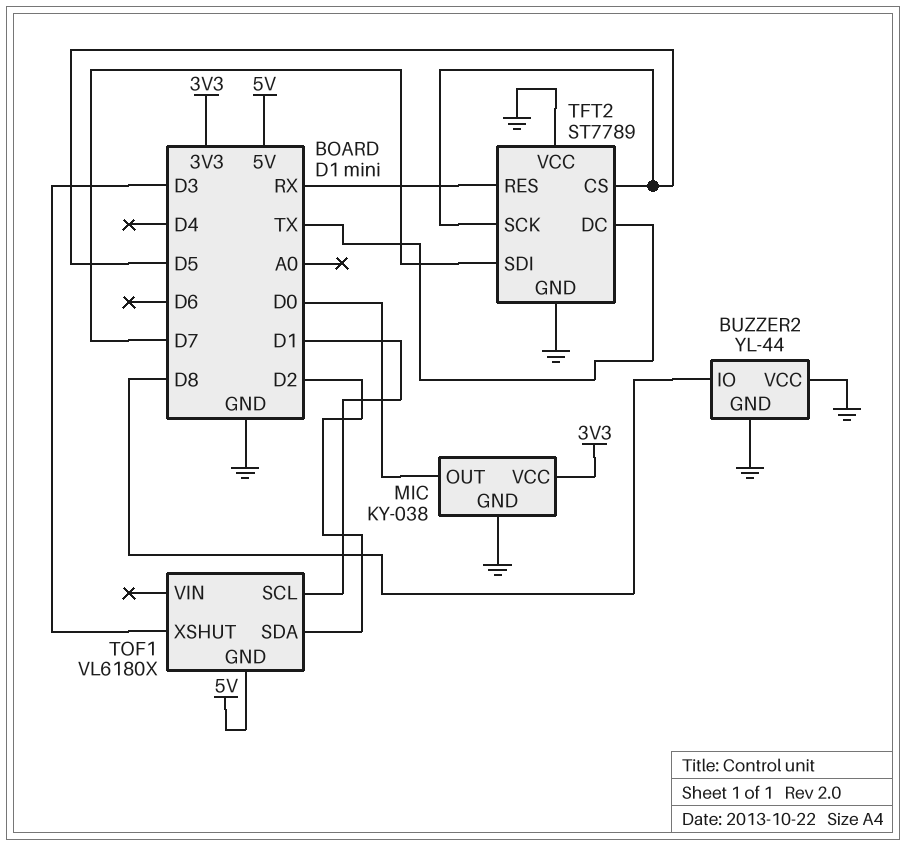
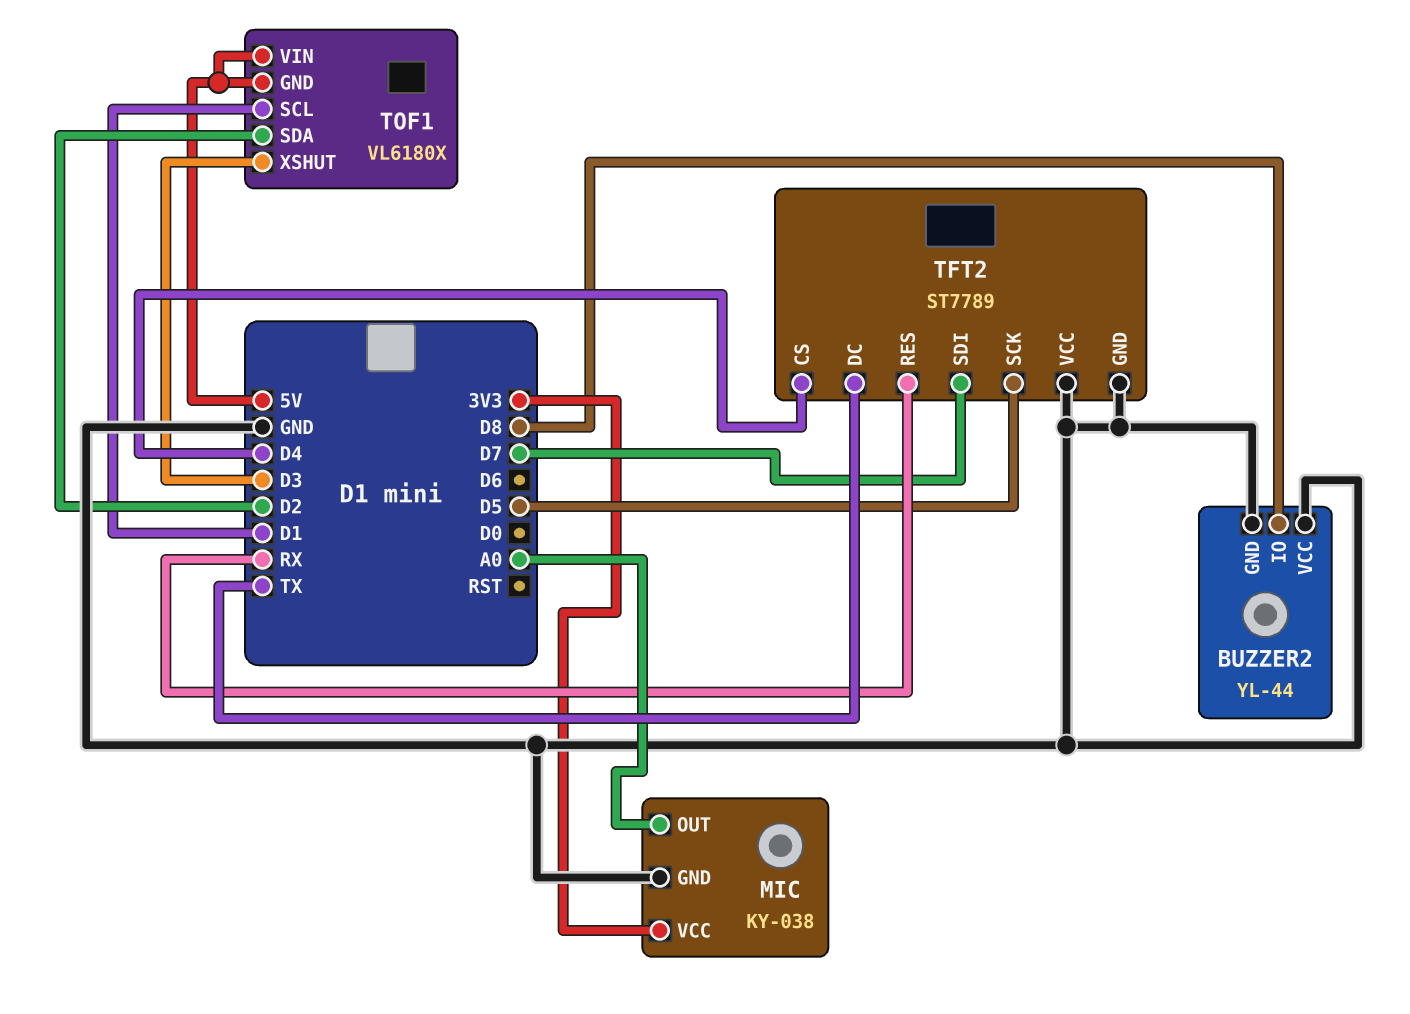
MIC pin OUT: D0 -> A0
TFT2 pin CS: D5 -> D4
TOF1 pin VIN: none -> 5V

